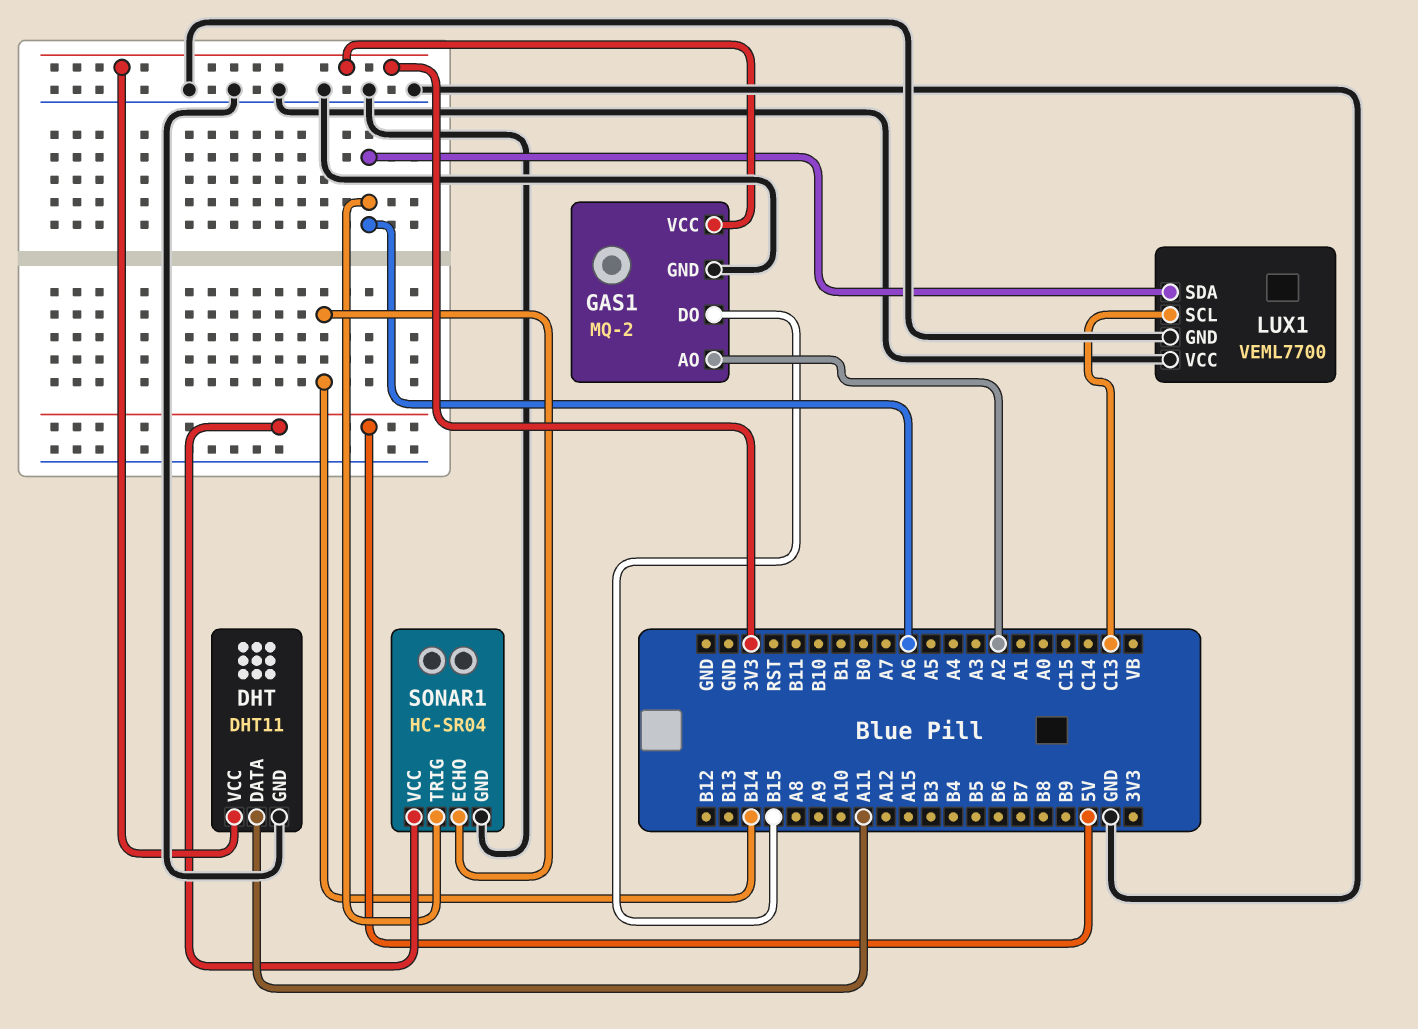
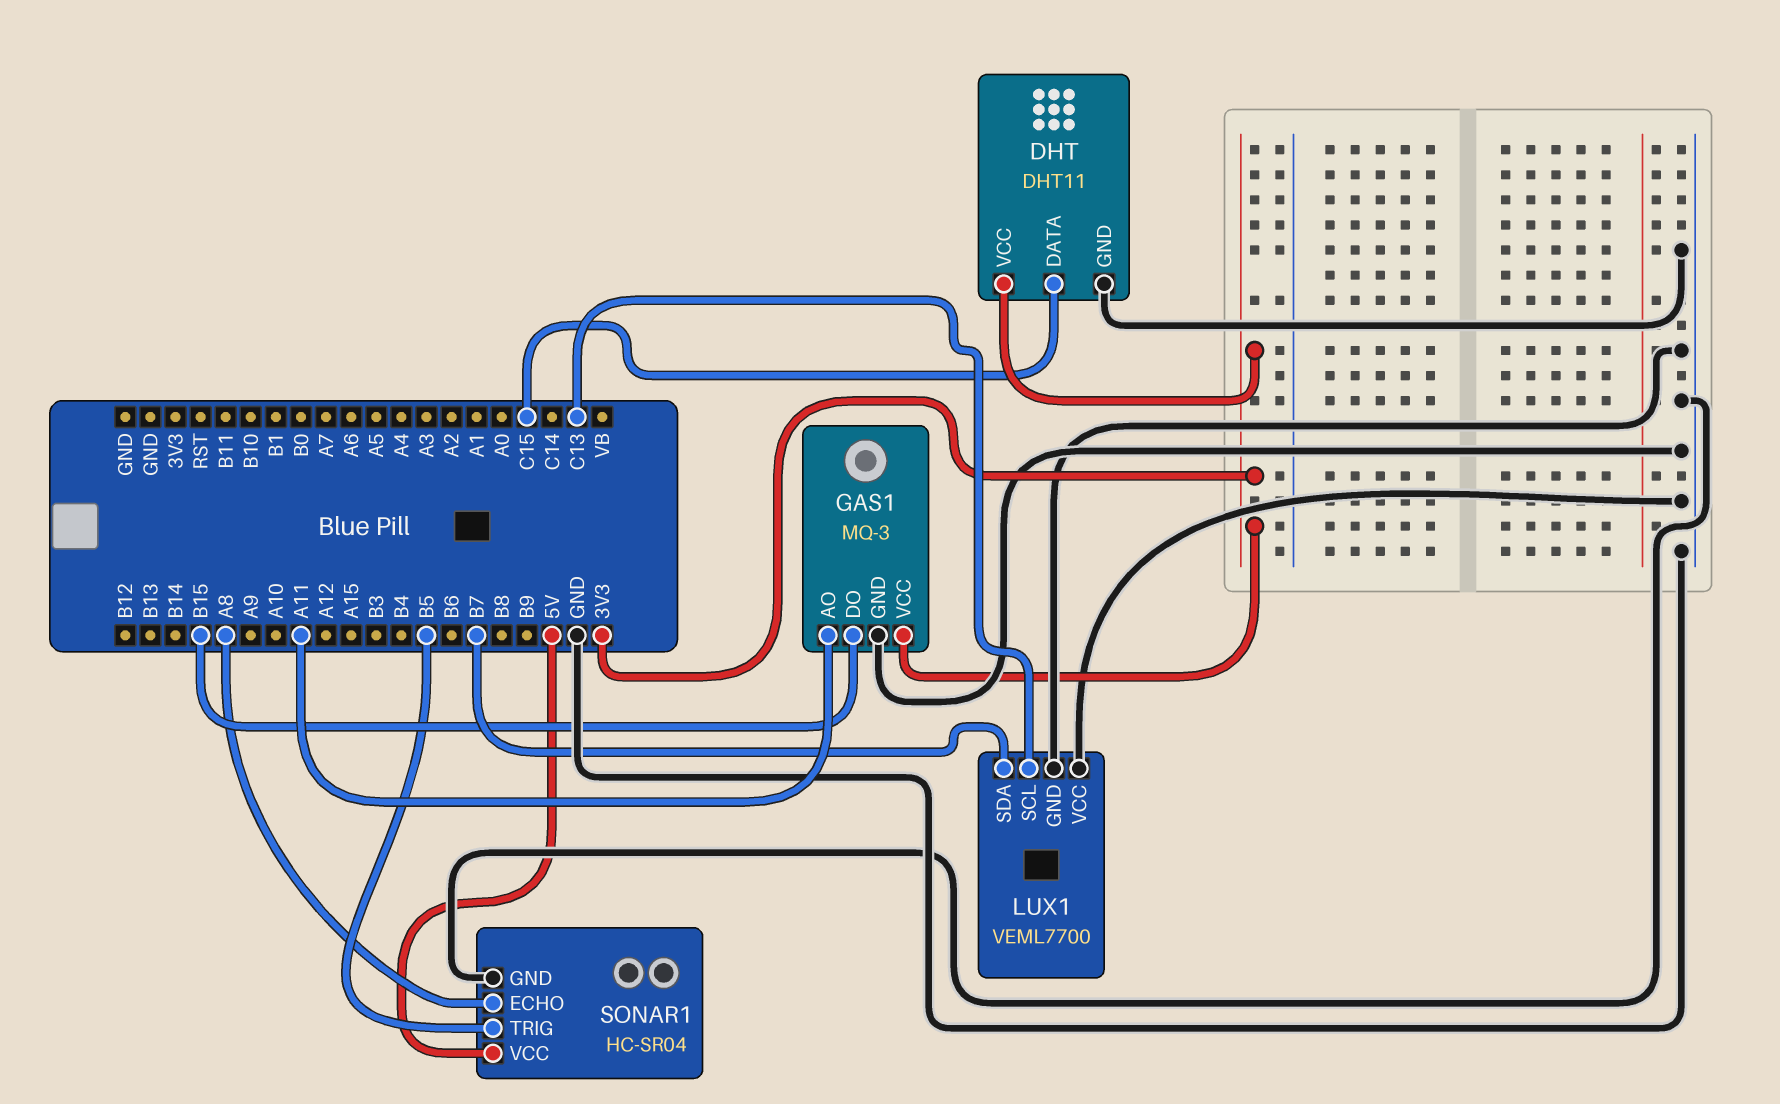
DHT pin DATA: A11 -> C15
GAS1: MQ-2 -> MQ-3
GAS1 pin AO: A2 -> A11
LUX1 pin SDA: A6 -> B7
SONAR1 pin ECHO: B14 -> A8
SONAR1 pin TRIG: A6 -> B5

